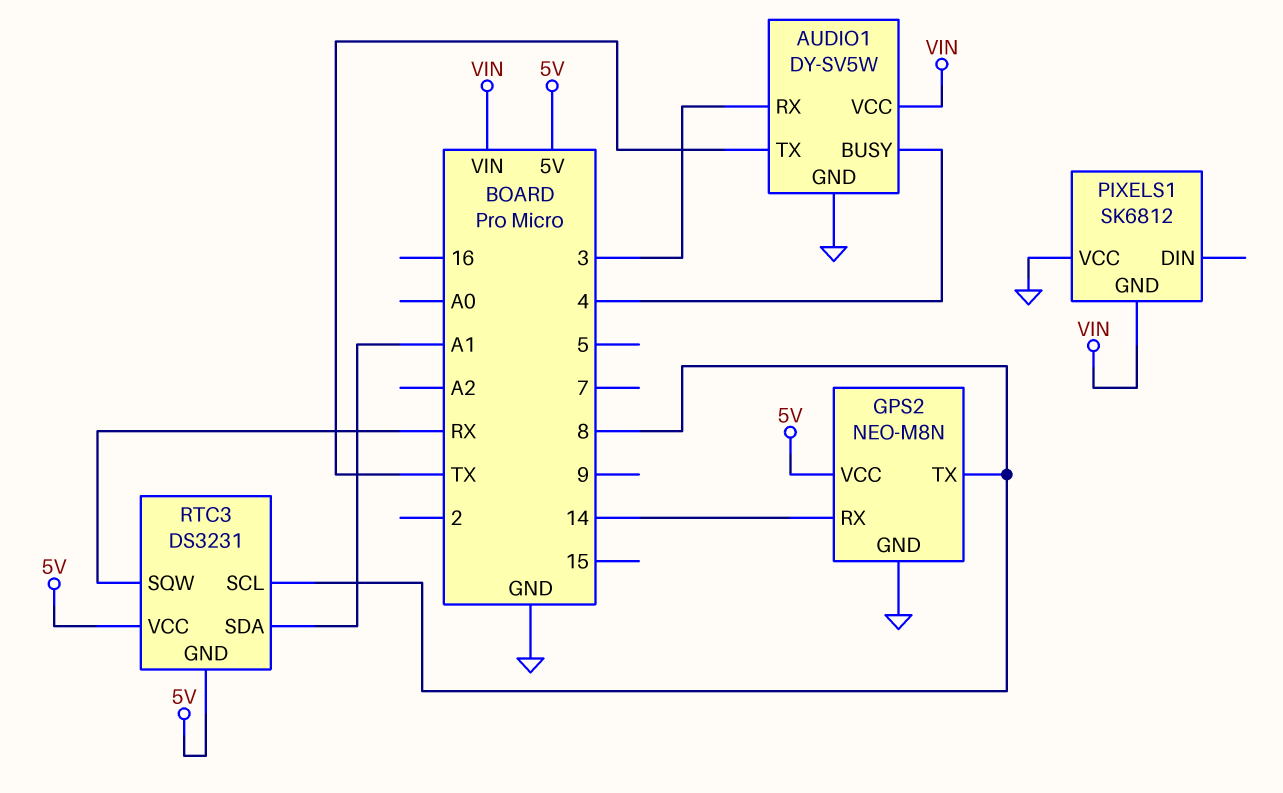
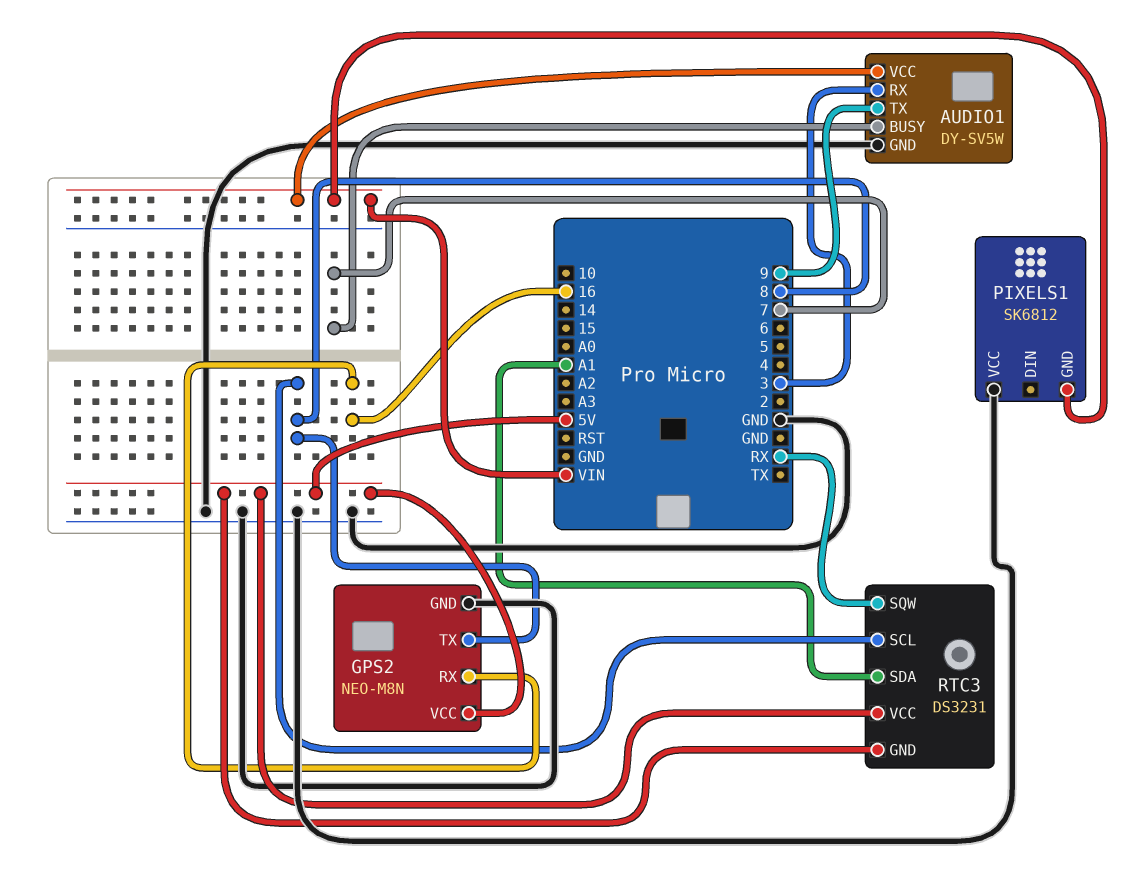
AUDIO1 pin BUSY: 4 -> 7
AUDIO1 pin TX: TX -> 9
GPS2 pin RX: 14 -> 16

